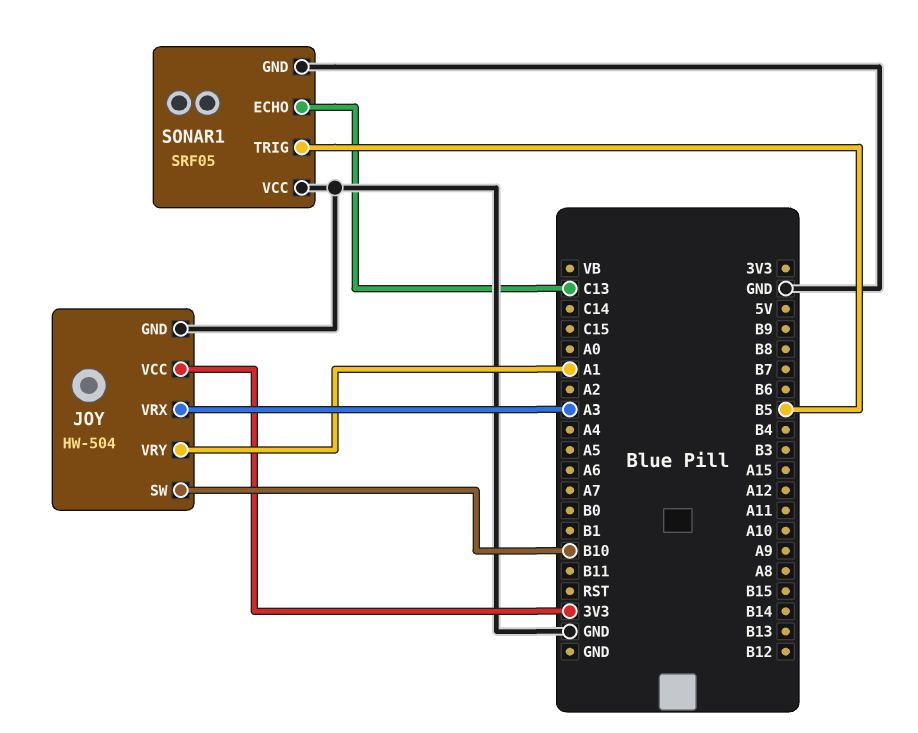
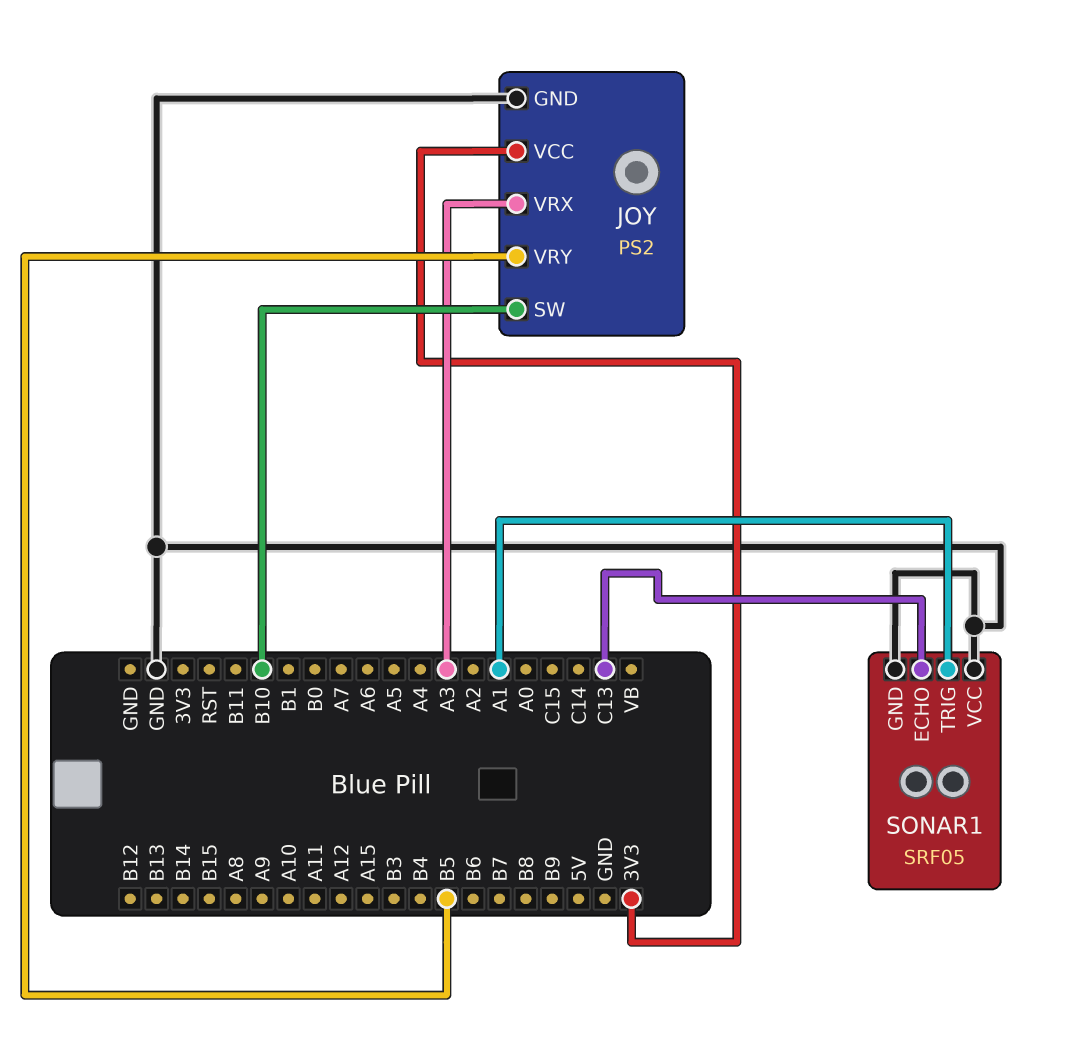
JOY: HW-504 -> PS2
JOY pin VRY: A1 -> B5
SONAR1 pin TRIG: B5 -> A1

